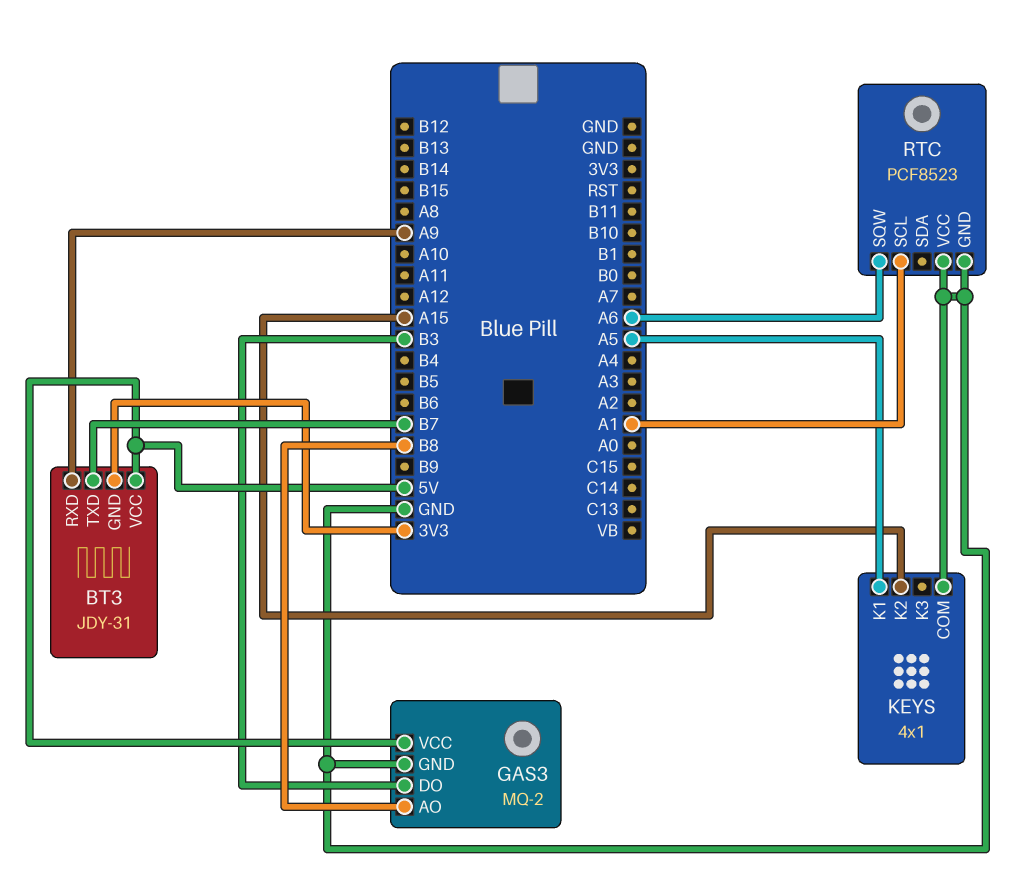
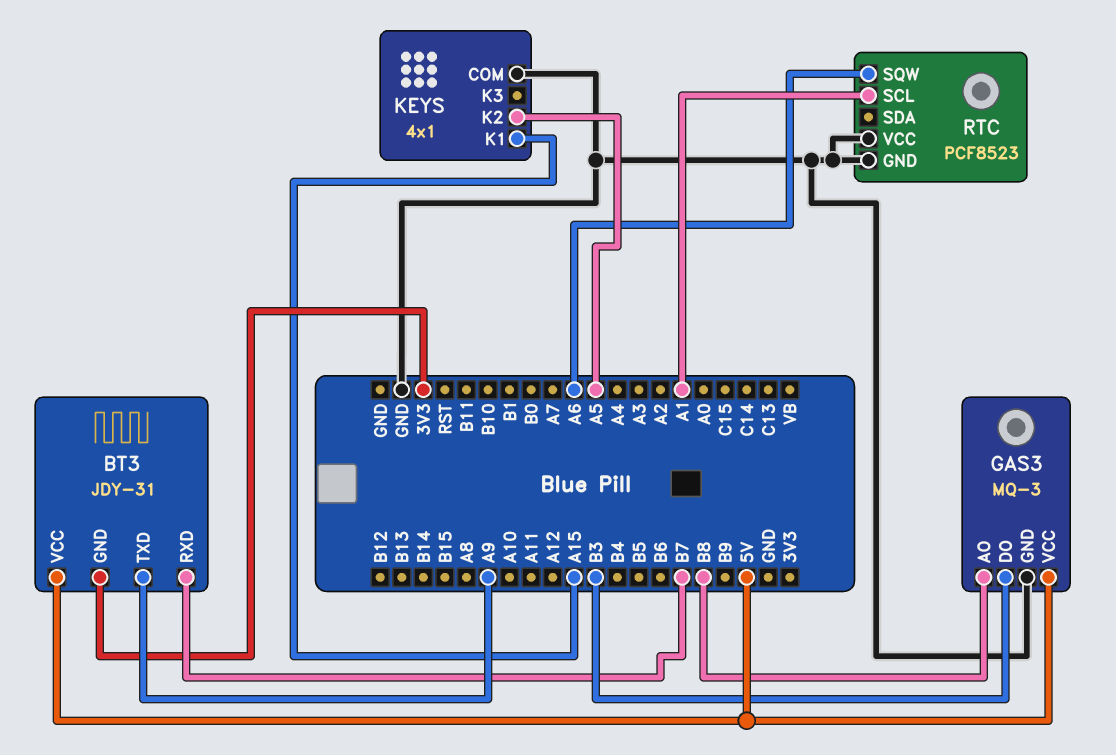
BT3 pin RXD: A9 -> B7
BT3 pin TXD: B7 -> A9
GAS3: MQ-2 -> MQ-3
KEYS pin K1: A5 -> A15
KEYS pin K2: A15 -> A5

